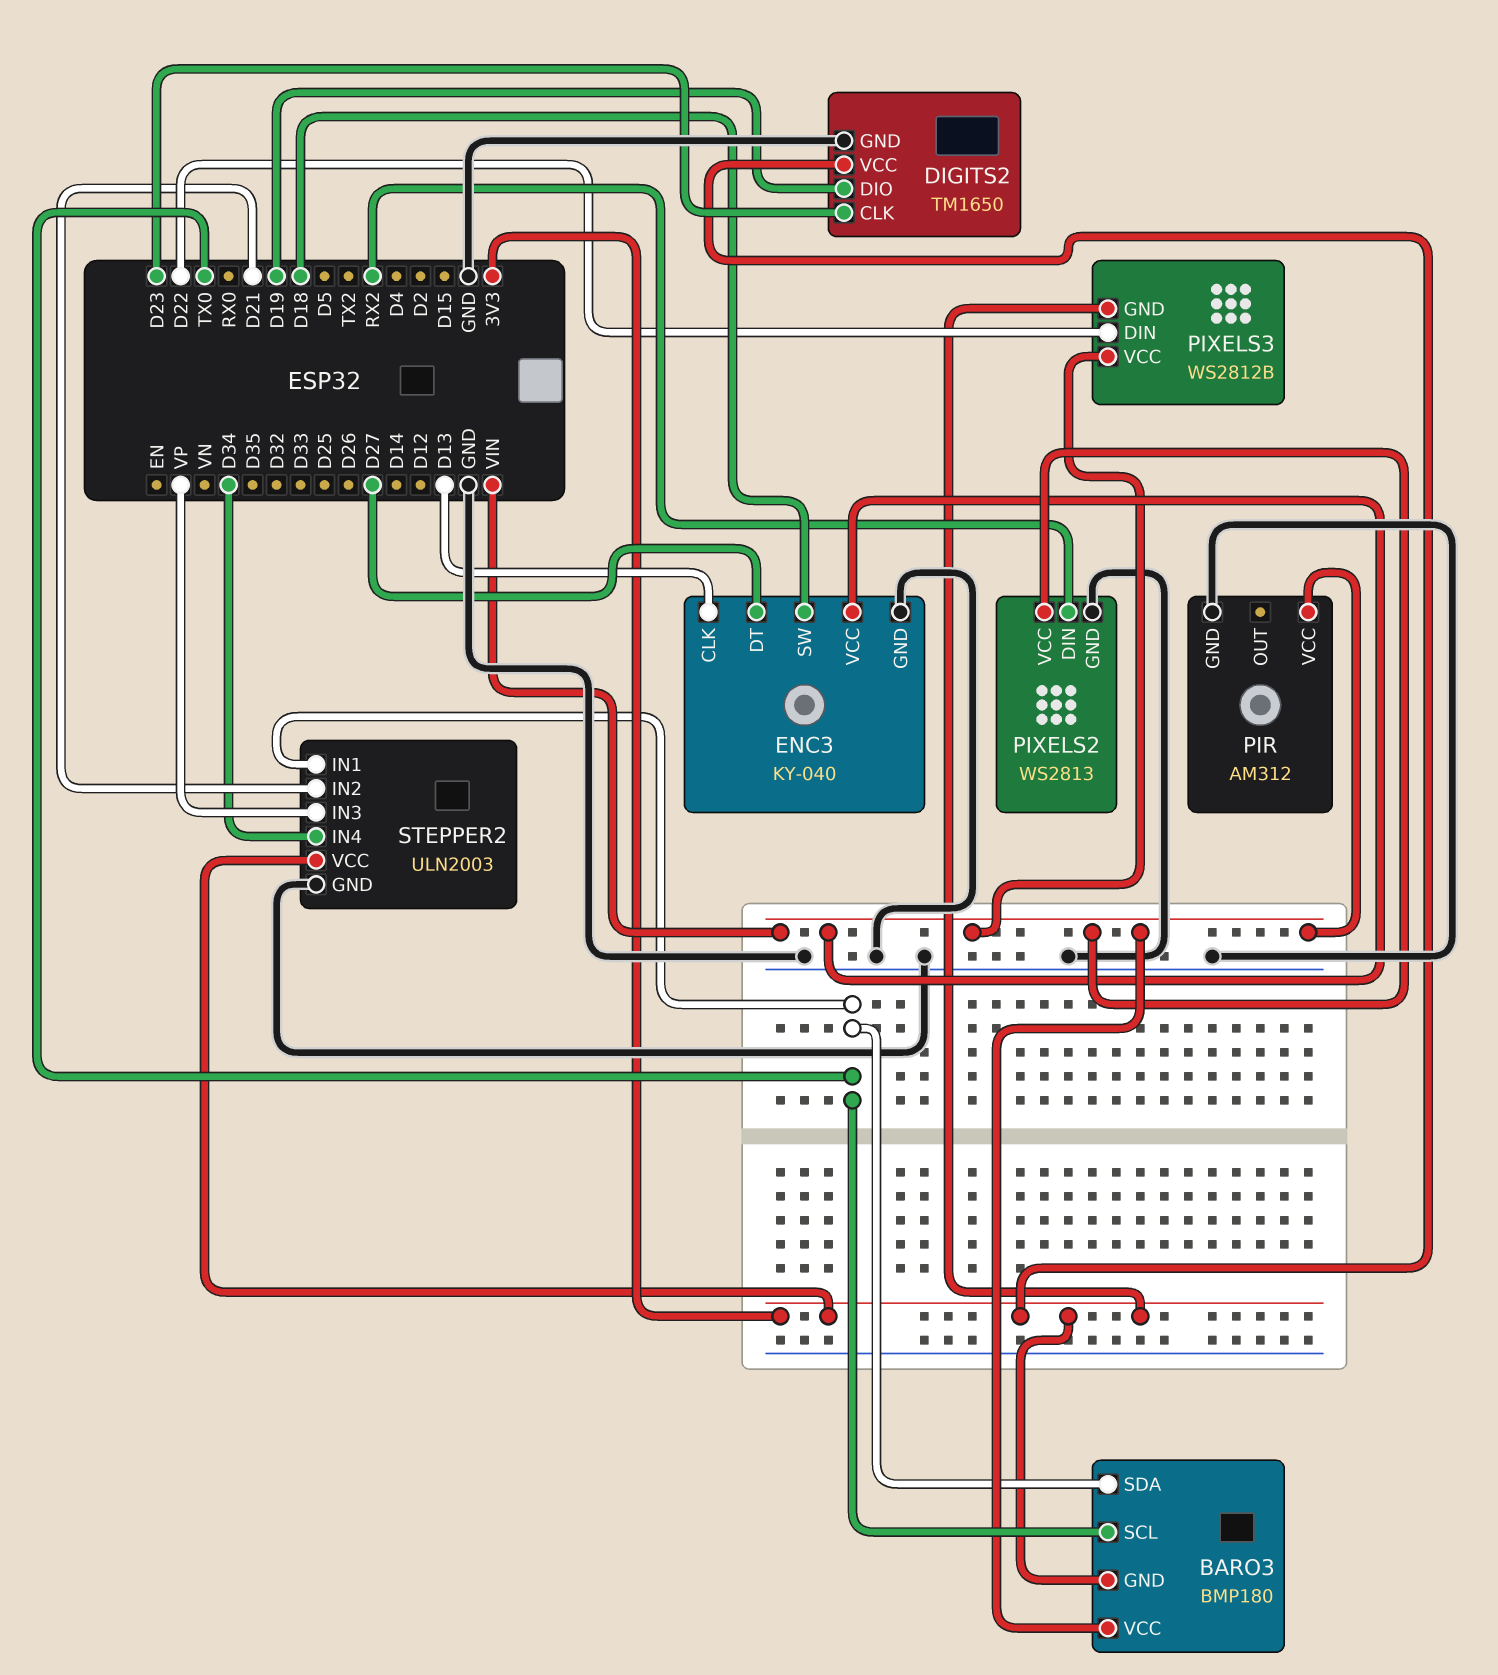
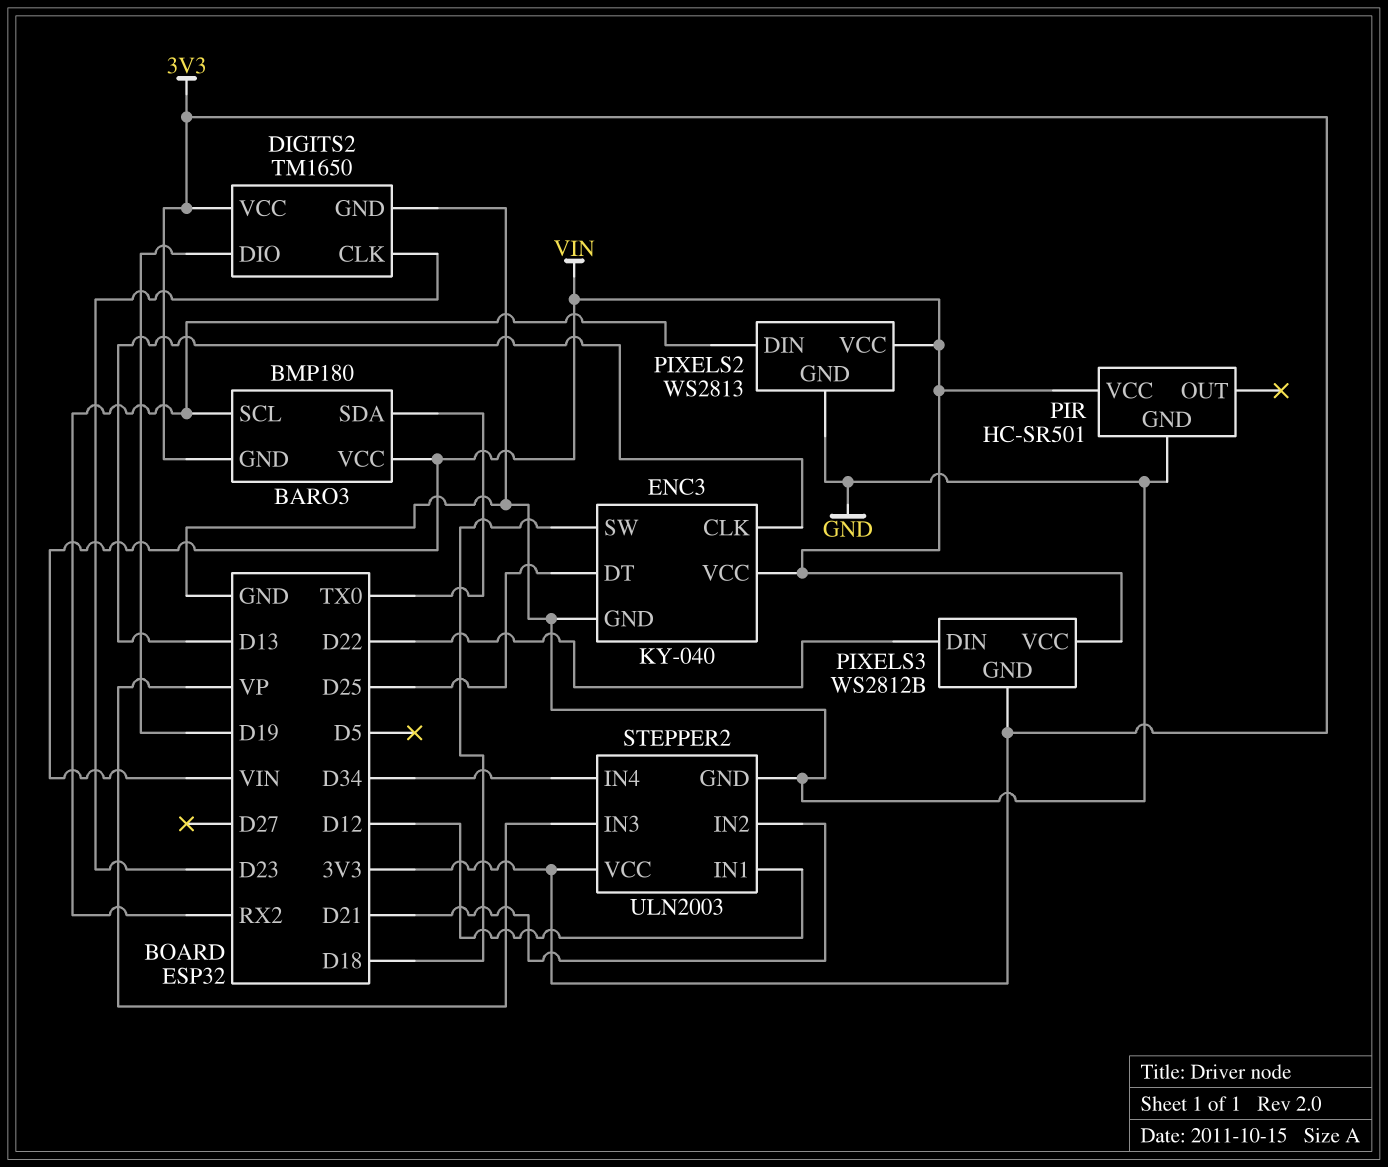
BARO3 pin SCL: TX0 -> RX2
ENC3 pin DT: D27 -> D25
PIR: AM312 -> HC-SR501
STEPPER2 pin IN1: TX0 -> D12

